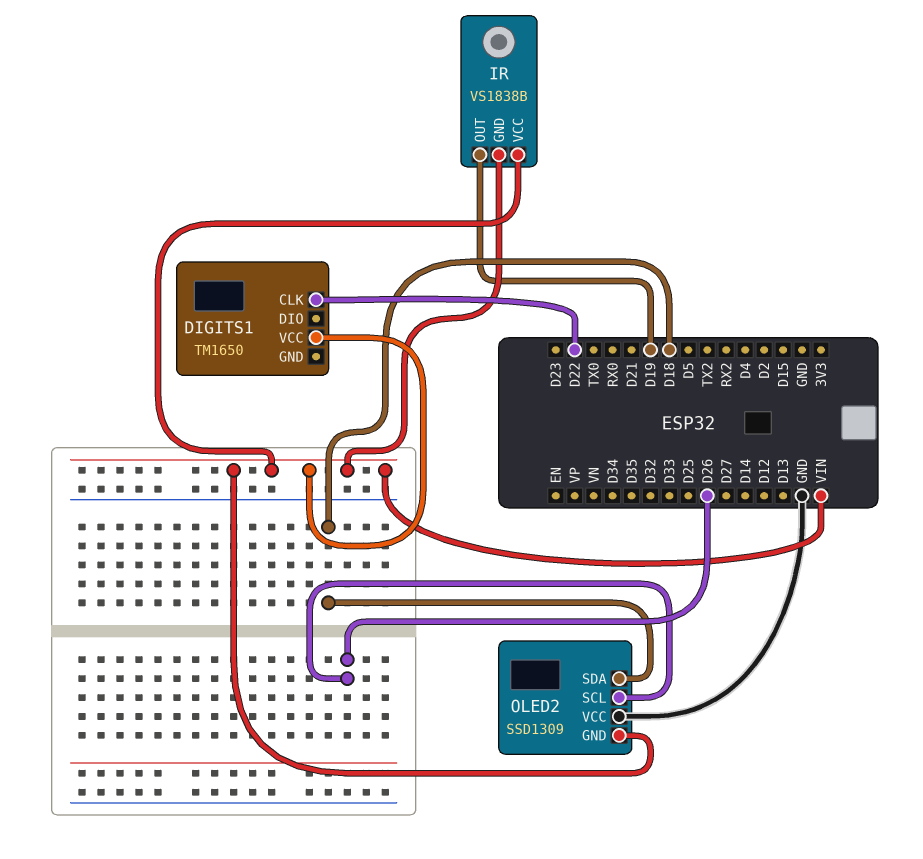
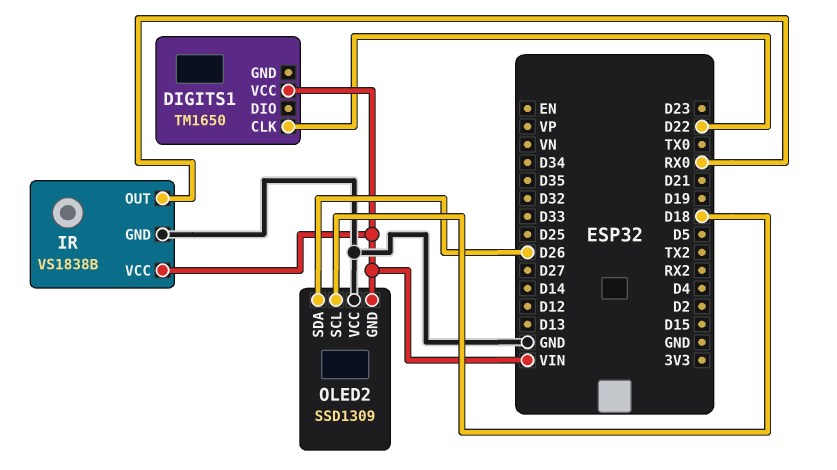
IR pin GND: VIN -> GND
IR pin OUT: D19 -> RX0
OLED2 pin SCL: D26 -> D18
OLED2 pin SDA: D18 -> D26

